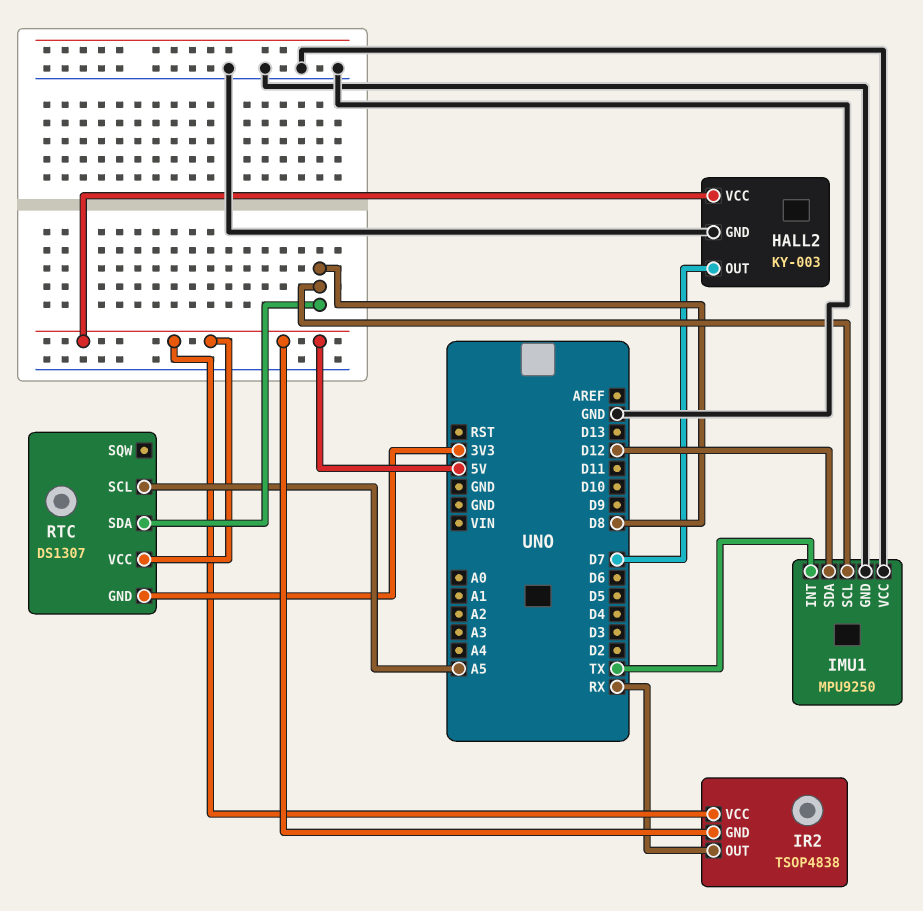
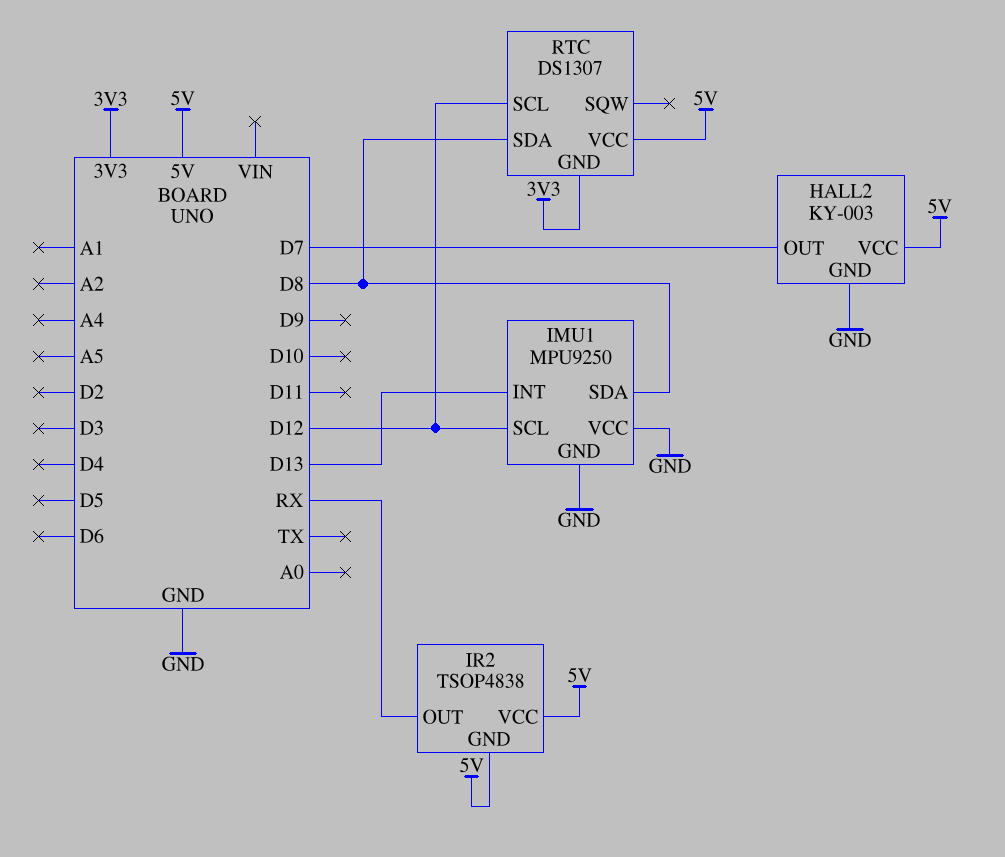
IMU1 pin INT: TX -> D13
IMU1 pin SCL: D8 -> D12
IMU1 pin SDA: D12 -> D8
RTC pin SCL: A5 -> D12

